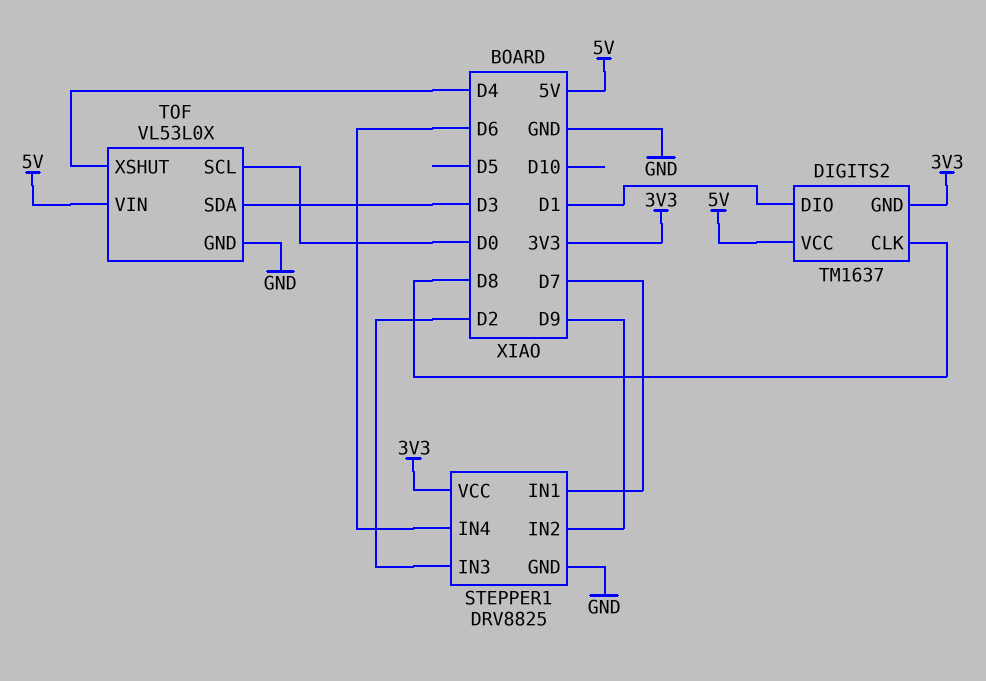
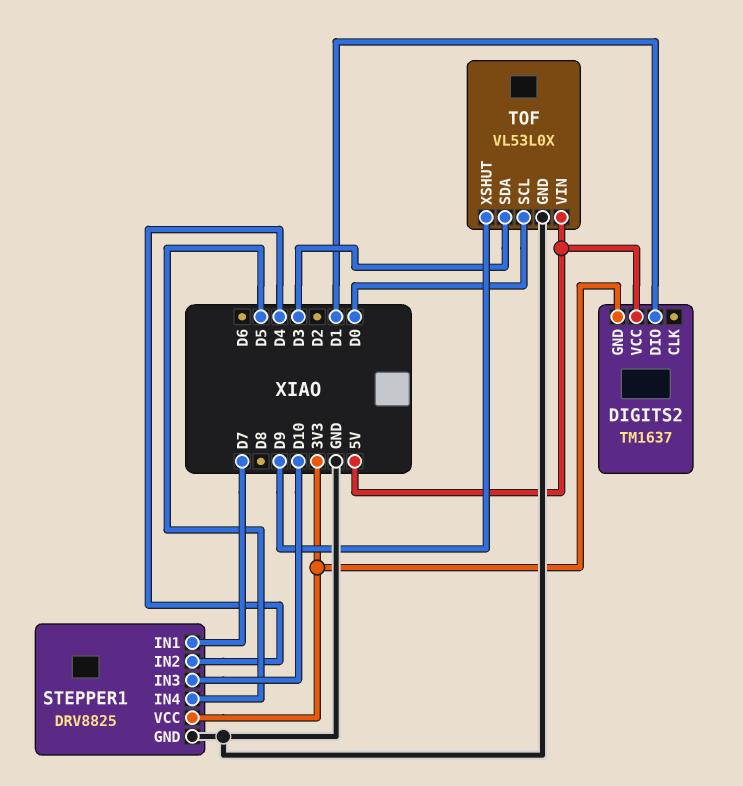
DIGITS2 pin CLK: D8 -> none
STEPPER1 pin IN2: D9 -> D4
STEPPER1 pin IN3: D2 -> D10
STEPPER1 pin IN4: D6 -> D5
TOF pin XSHUT: D4 -> D9

